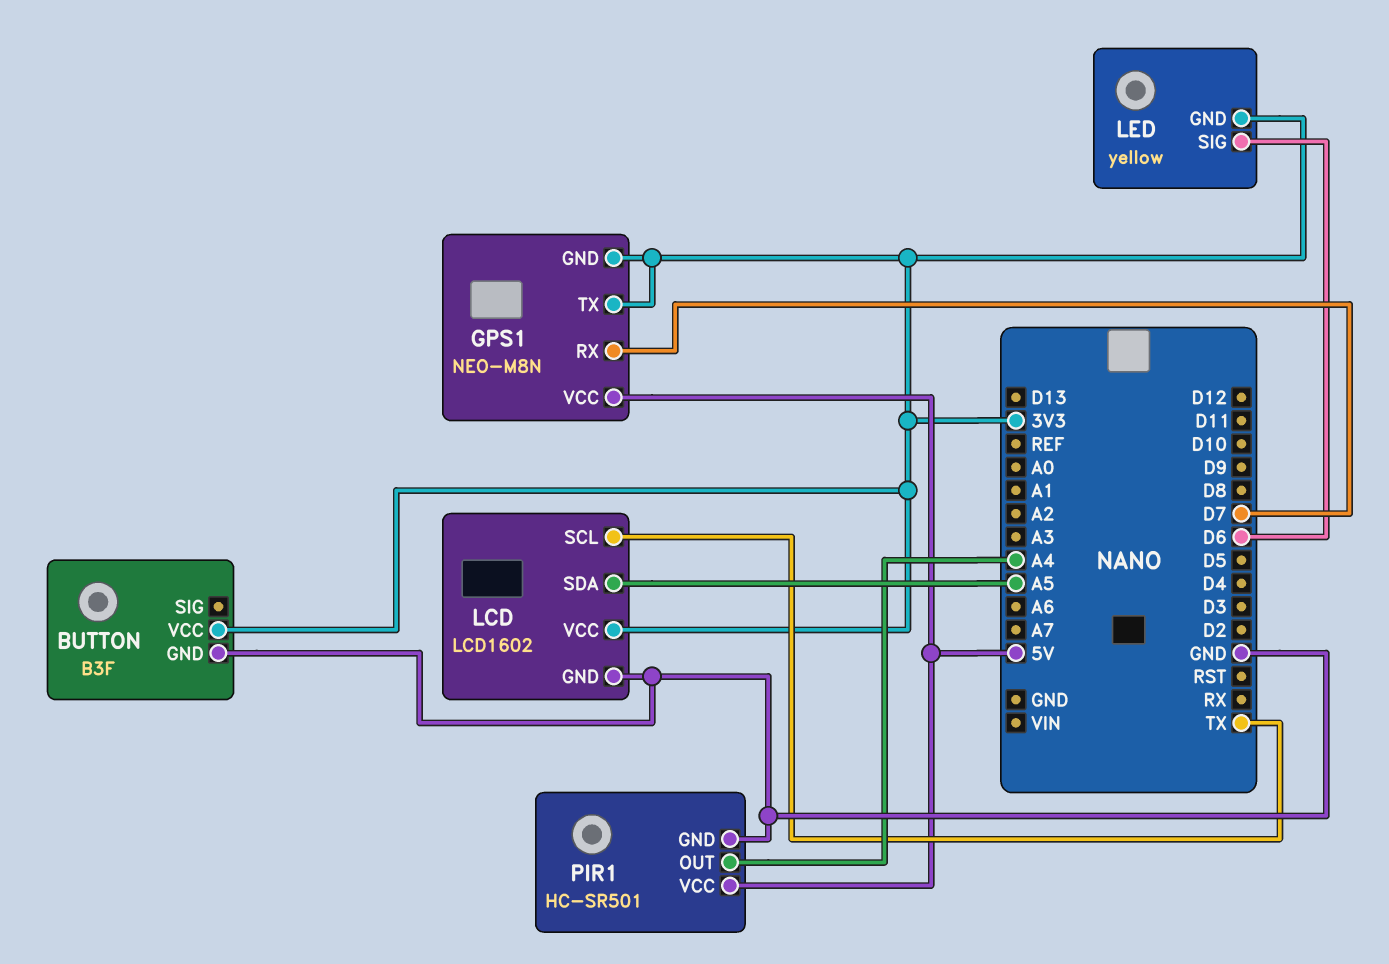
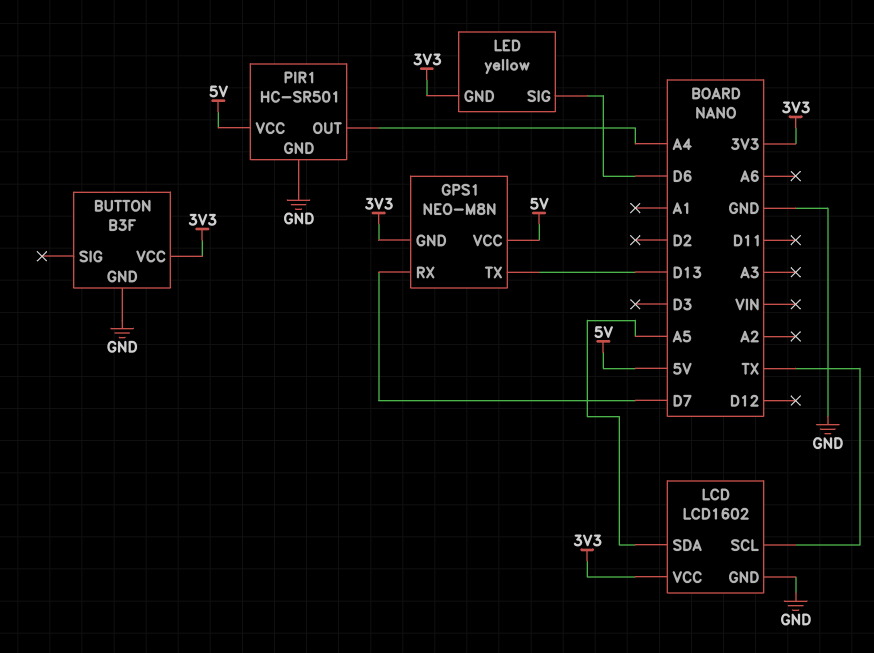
GPS1 pin TX: 3V3 -> D13

